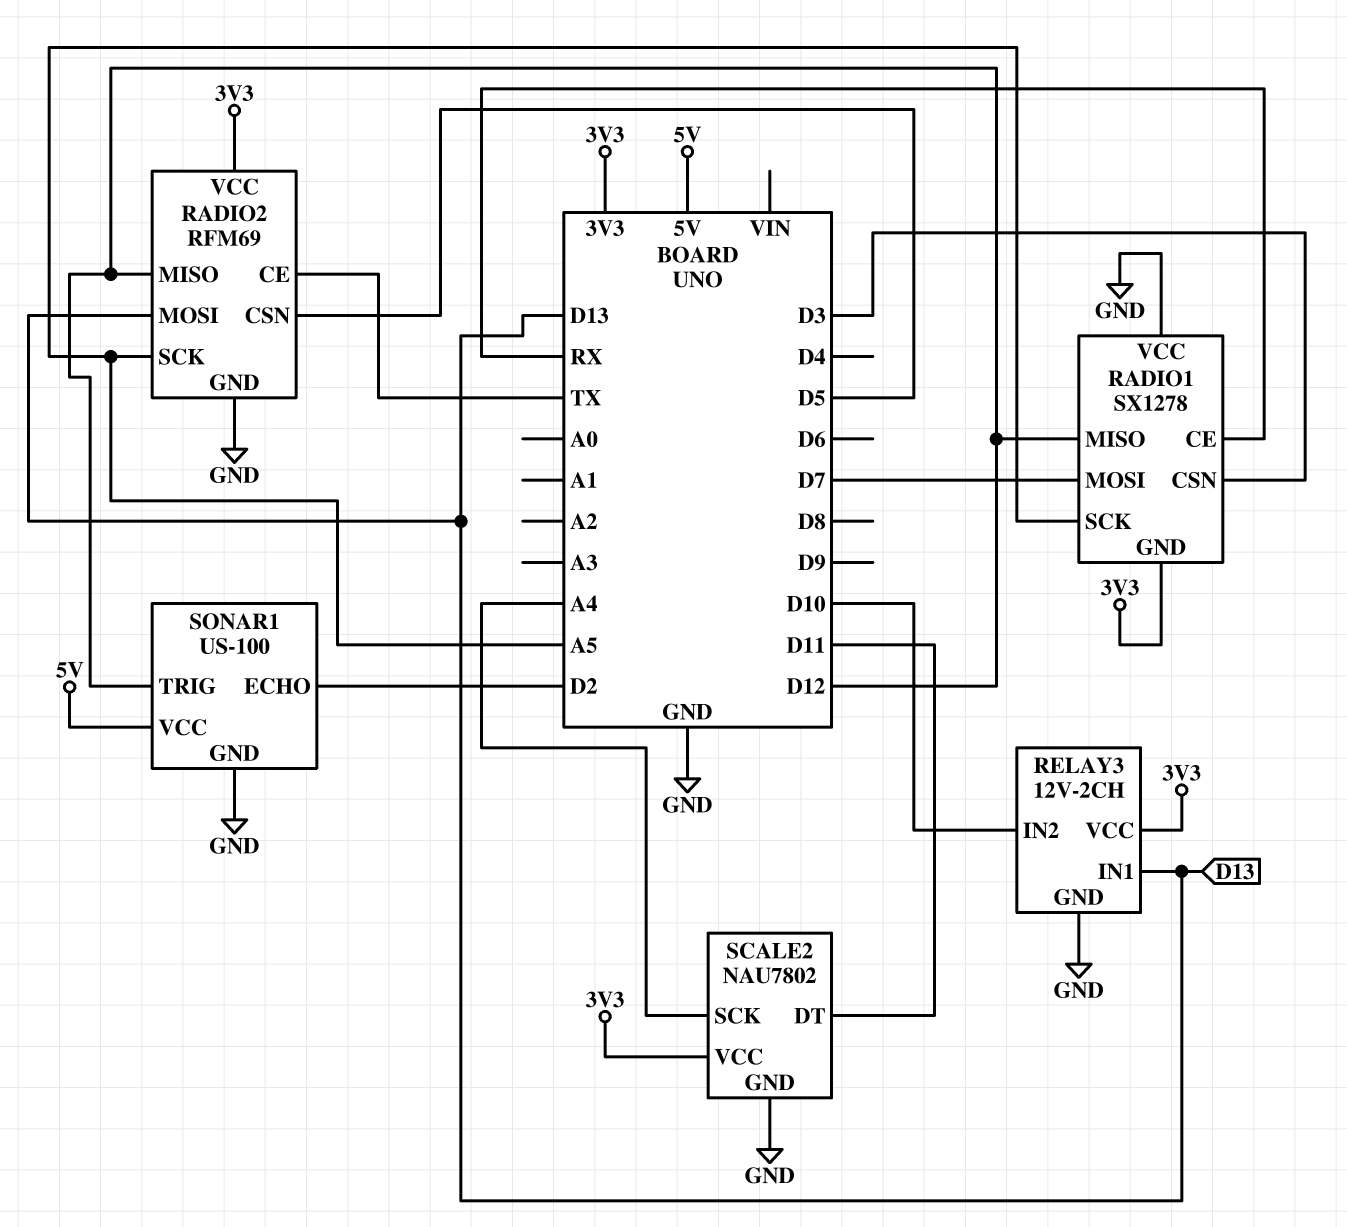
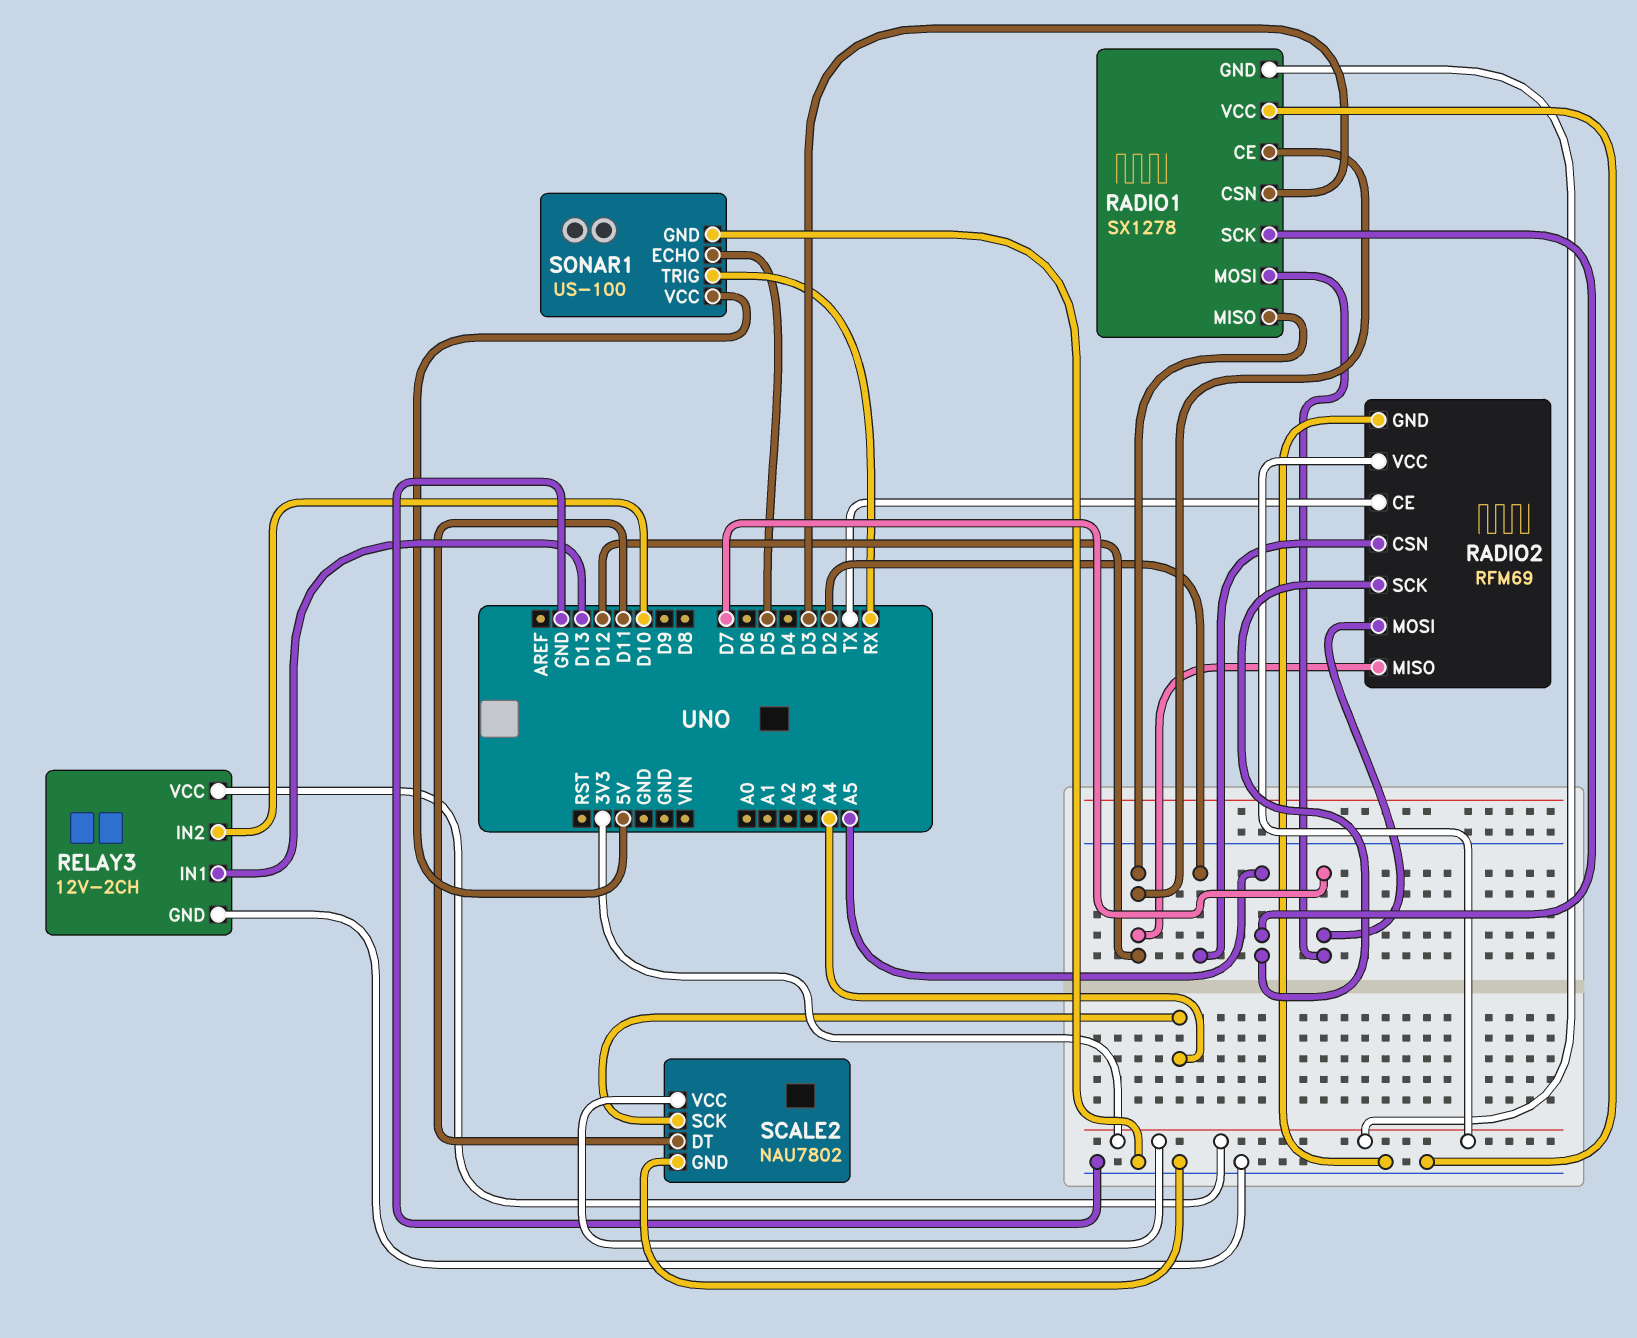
RADIO1 pin CE: RX -> D12
RADIO2 pin CSN: D5 -> D2
RADIO2 pin MOSI: D13 -> D7
SONAR1 pin ECHO: D2 -> D5
SONAR1 pin TRIG: D12 -> RX

